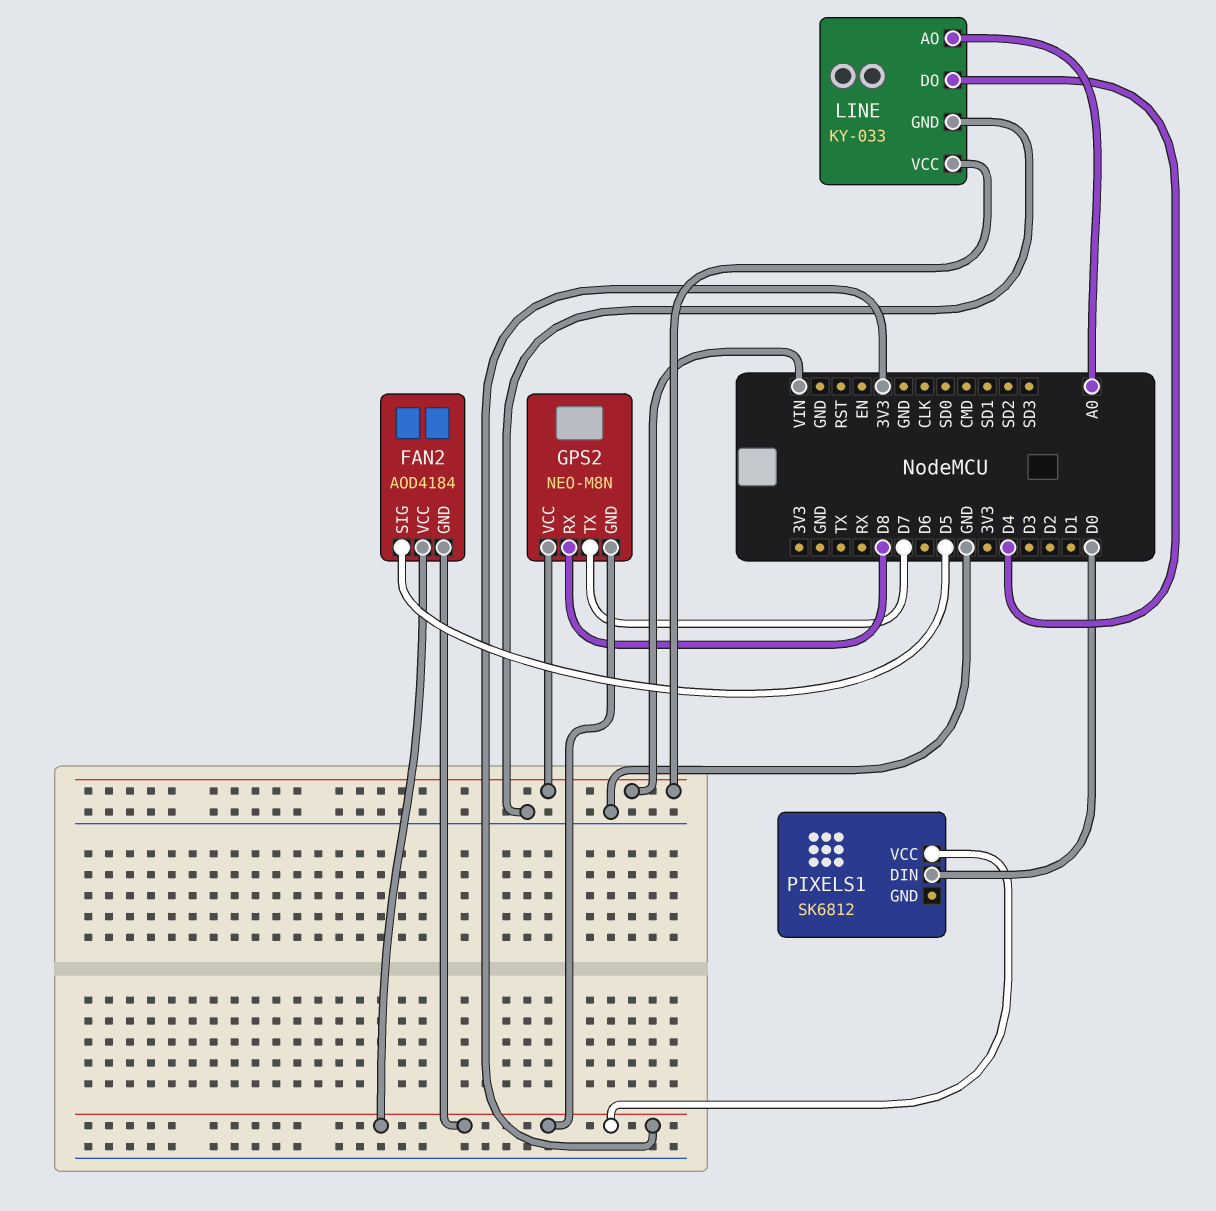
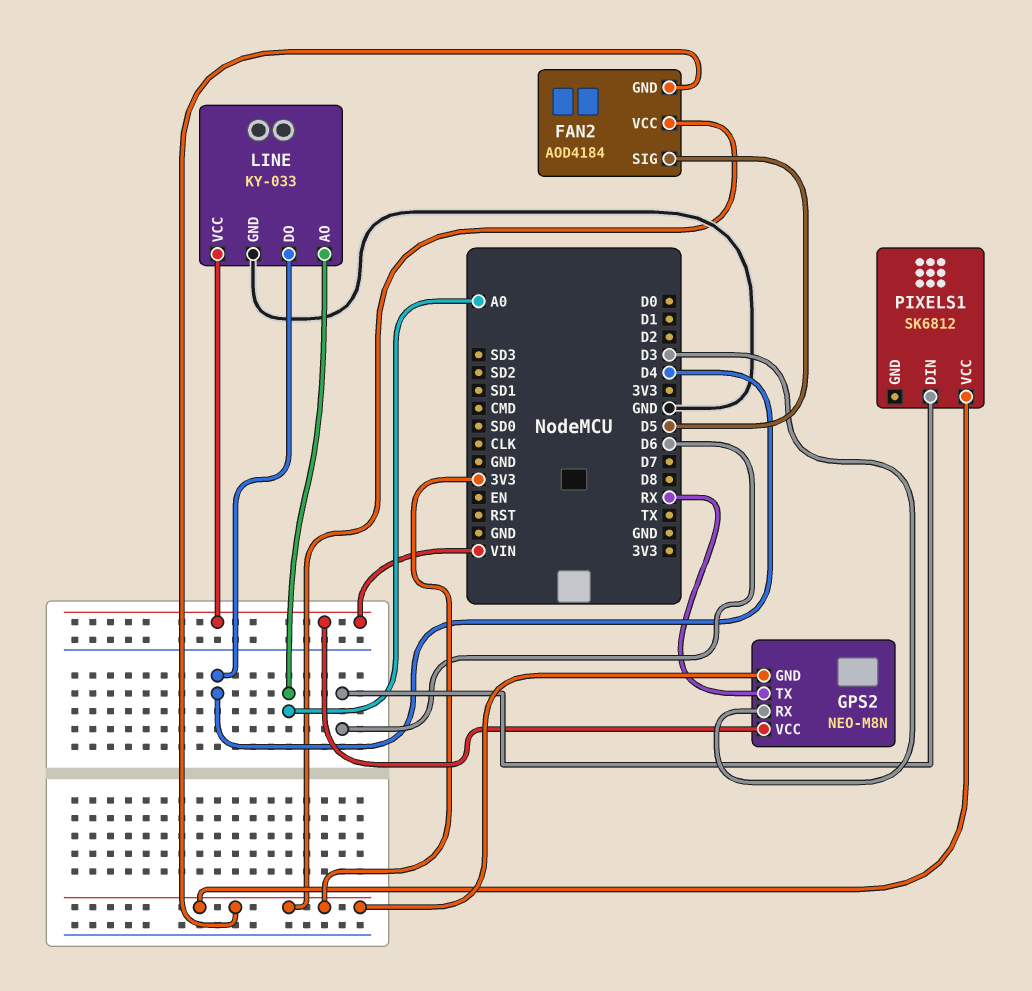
GPS2 pin RX: D8 -> D3
GPS2 pin TX: D7 -> RX
PIXELS1 pin DIN: D0 -> D6

